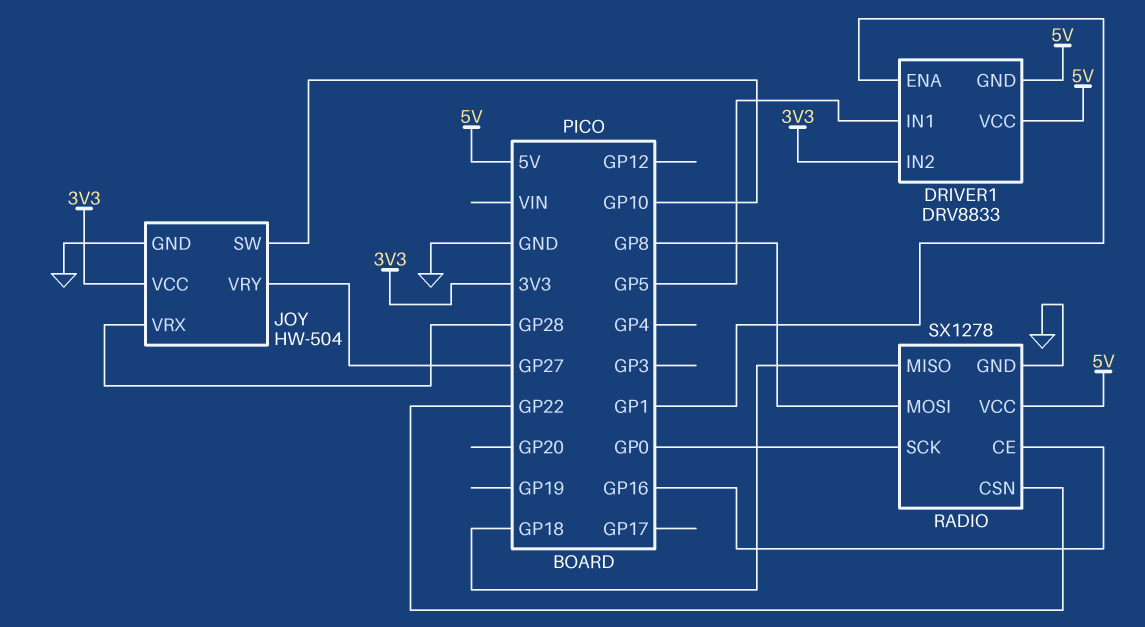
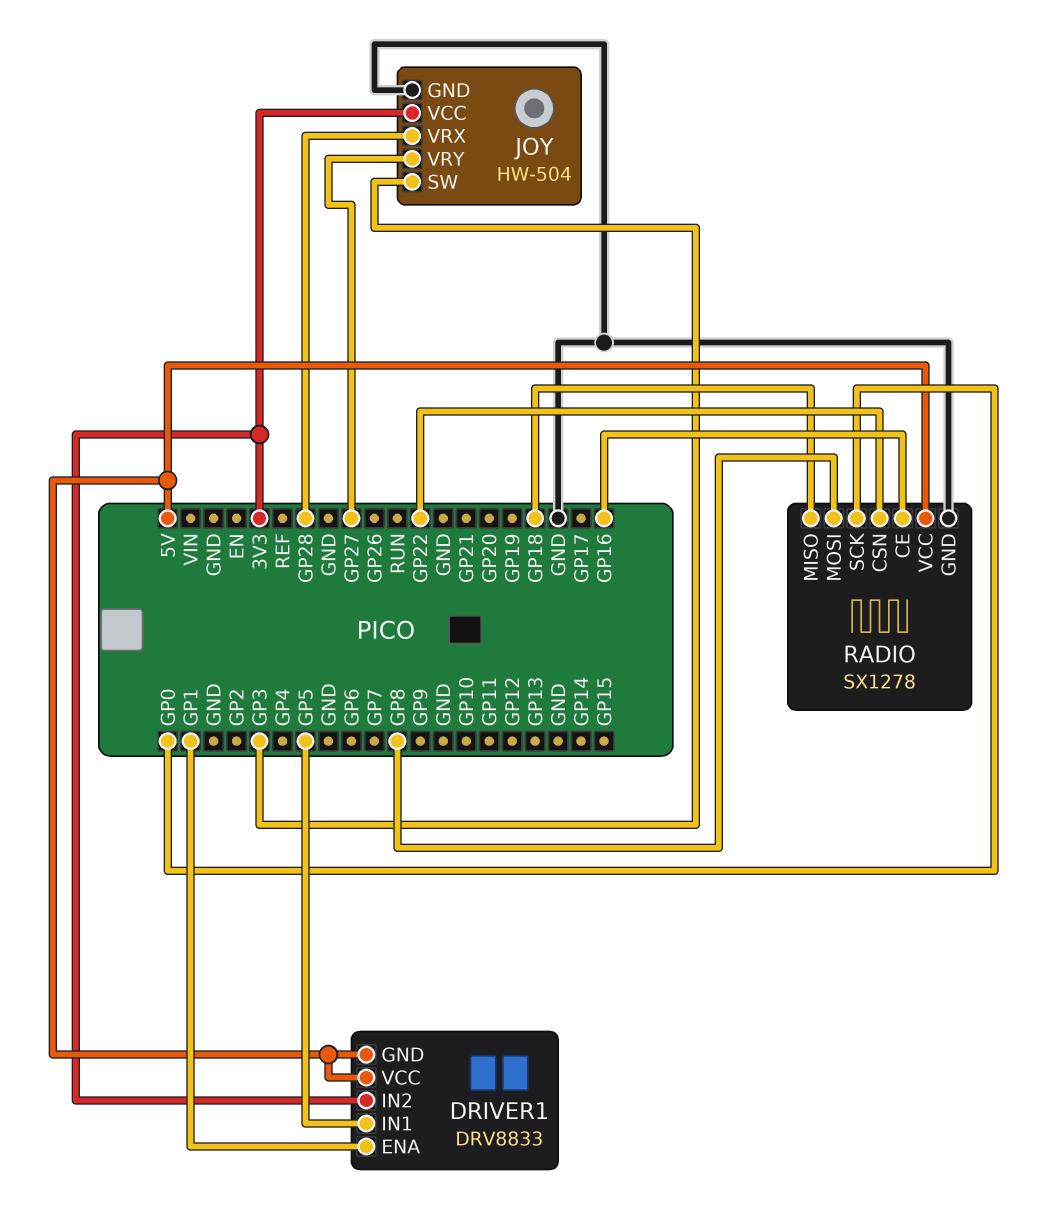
JOY pin SW: GP10 -> GP3

